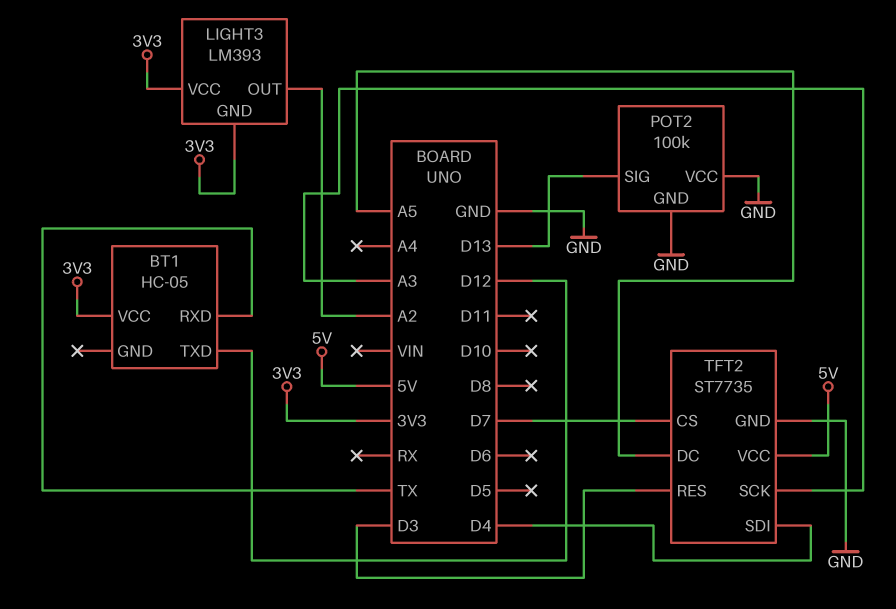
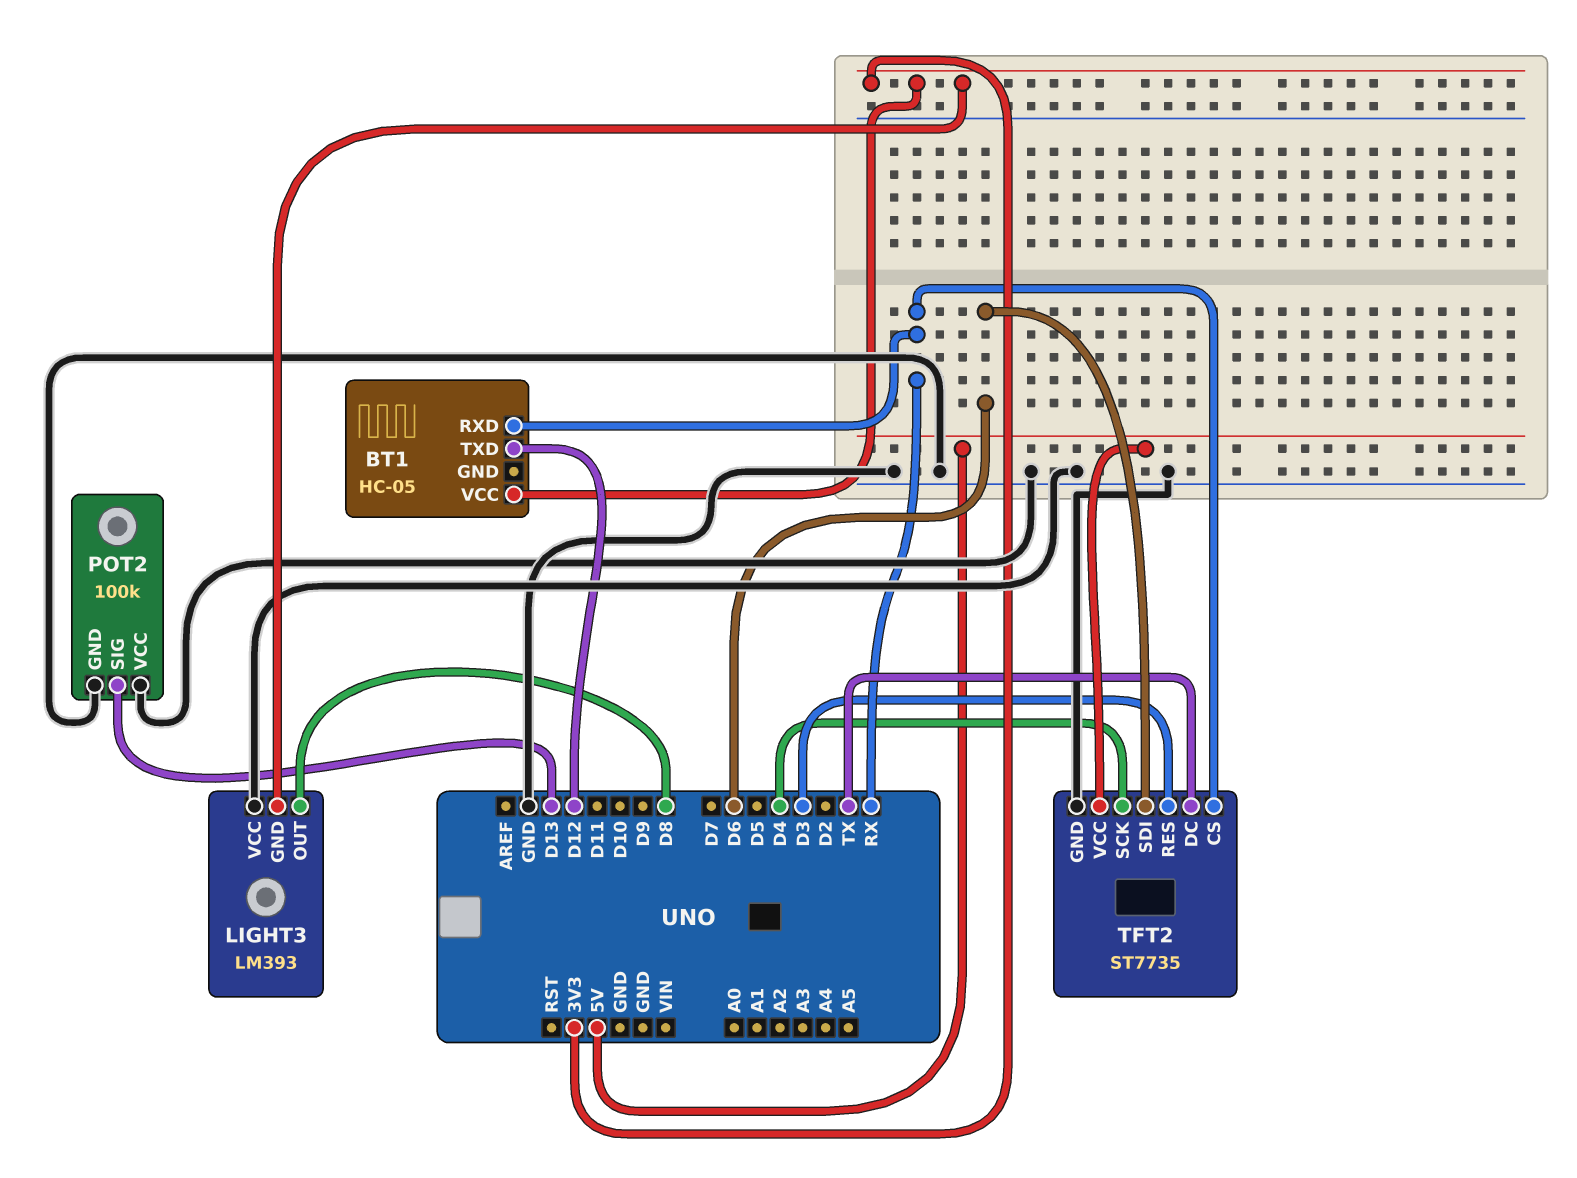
BT1 pin RXD: TX -> RX
LIGHT3 pin OUT: A2 -> D8
LIGHT3 pin VCC: 3V3 -> GND
TFT2 pin CS: D7 -> RX
TFT2 pin DC: A5 -> TX
TFT2 pin SCK: A3 -> D4
TFT2 pin SDI: D4 -> D6

